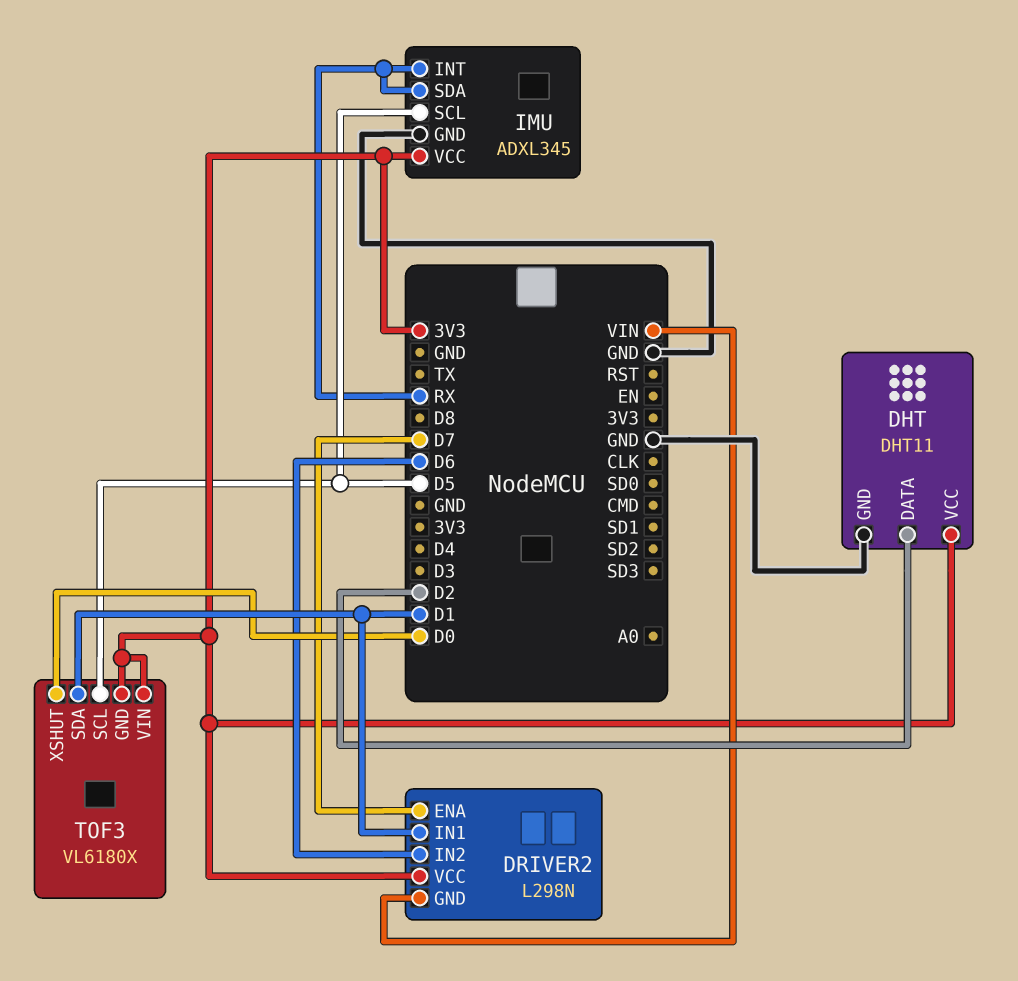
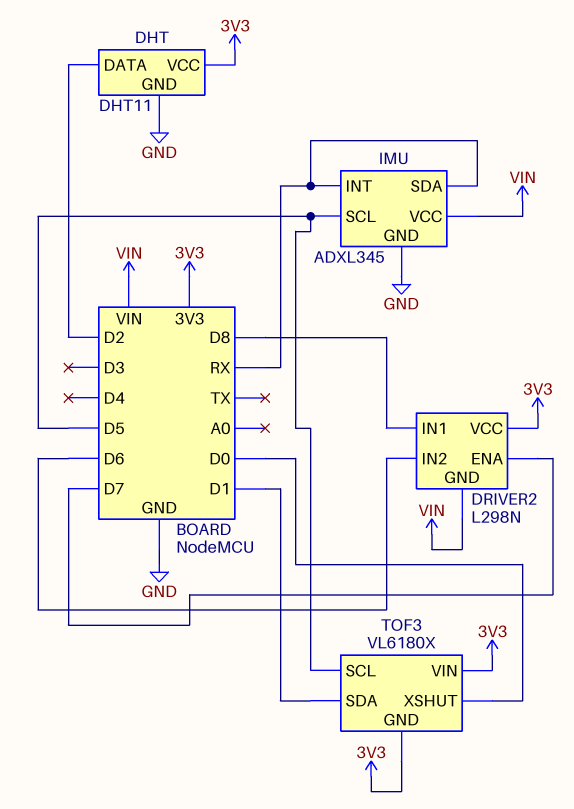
DRIVER2 pin IN1: D1 -> D8
IMU pin VCC: 3V3 -> VIN

